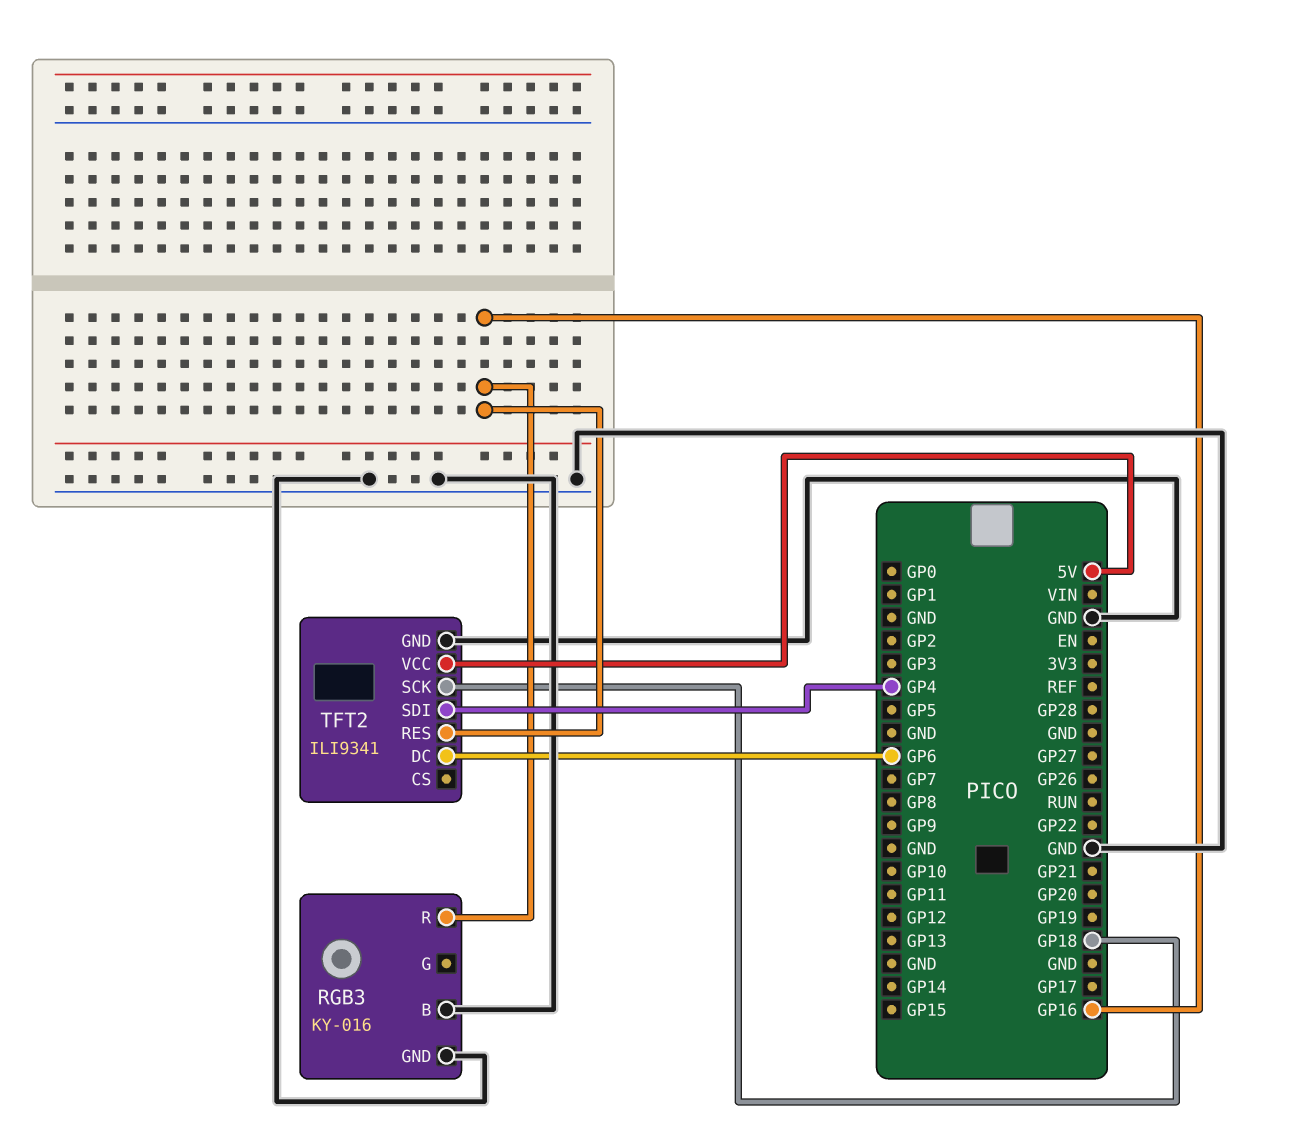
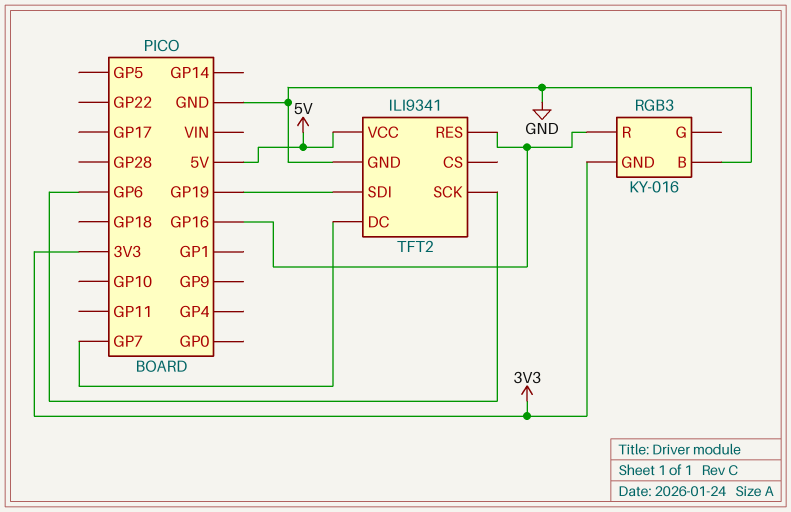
RGB3 pin GND: GND -> 3V3
TFT2 pin DC: GP6 -> GP7
TFT2 pin SCK: GP18 -> GP6
TFT2 pin SDI: GP4 -> GP19

